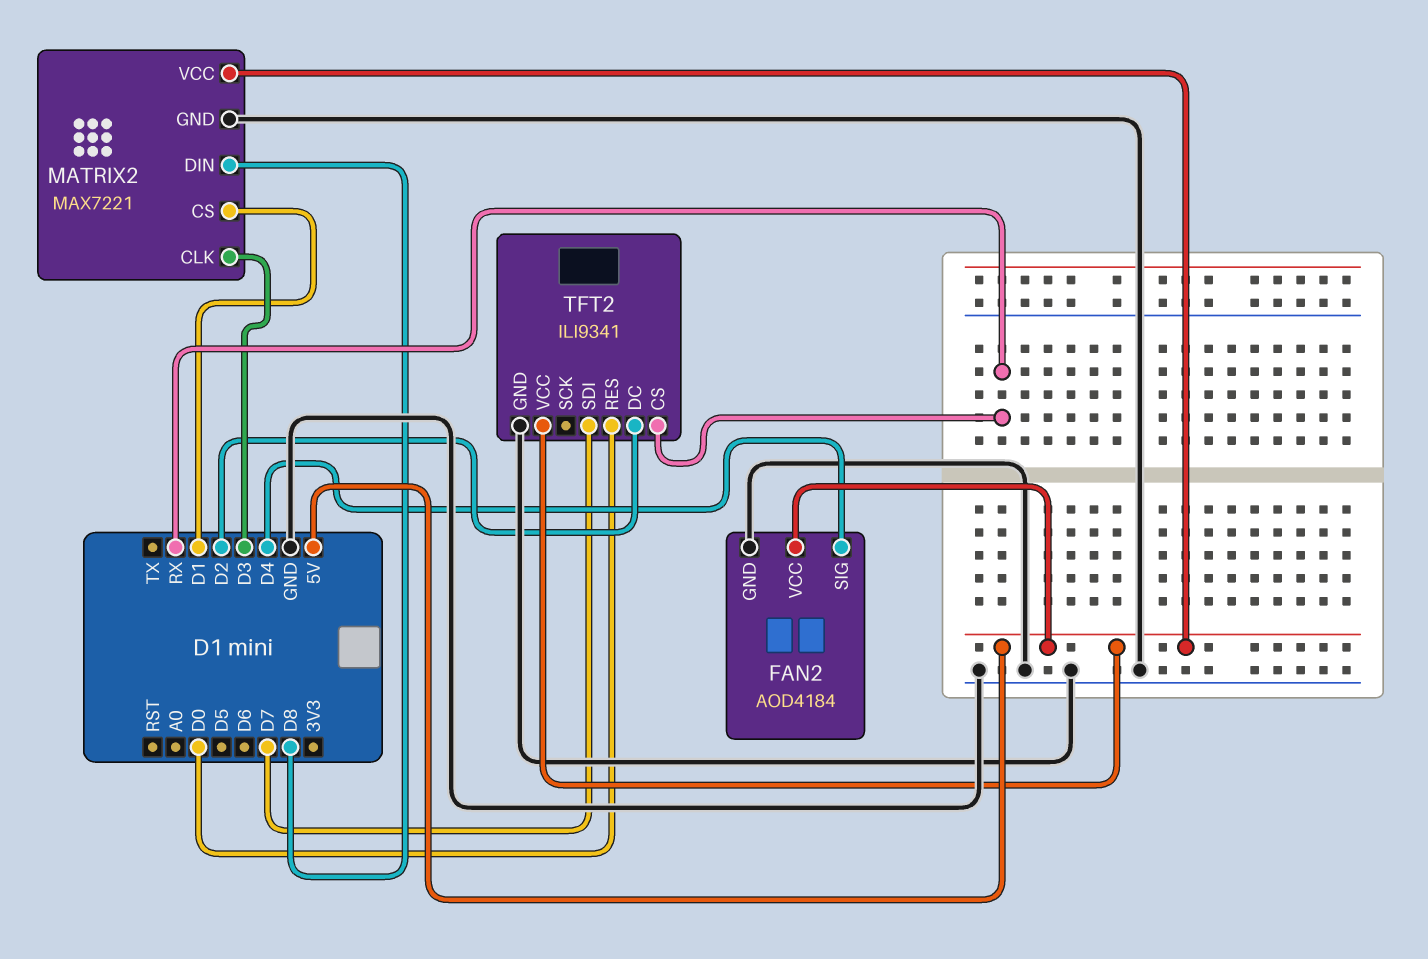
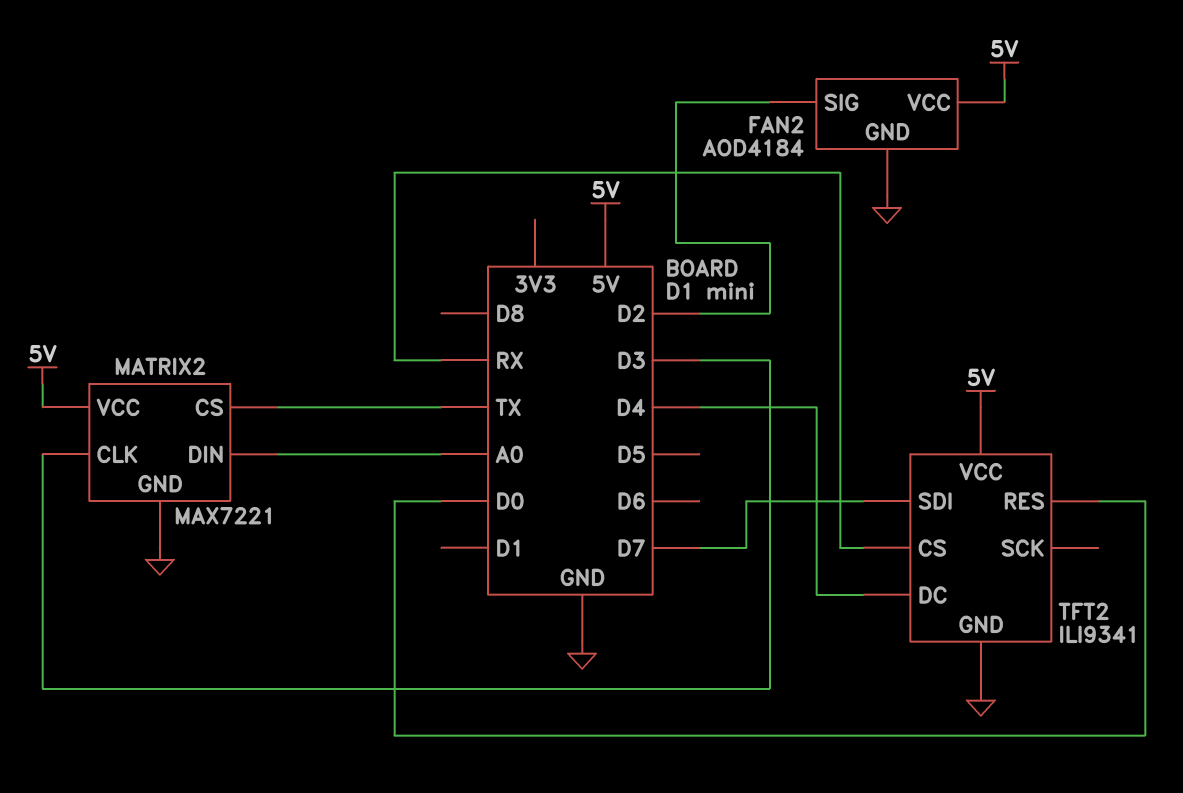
FAN2 pin SIG: D4 -> D2
MATRIX2 pin CS: D1 -> TX
MATRIX2 pin DIN: D8 -> A0
TFT2 pin DC: D2 -> D4

